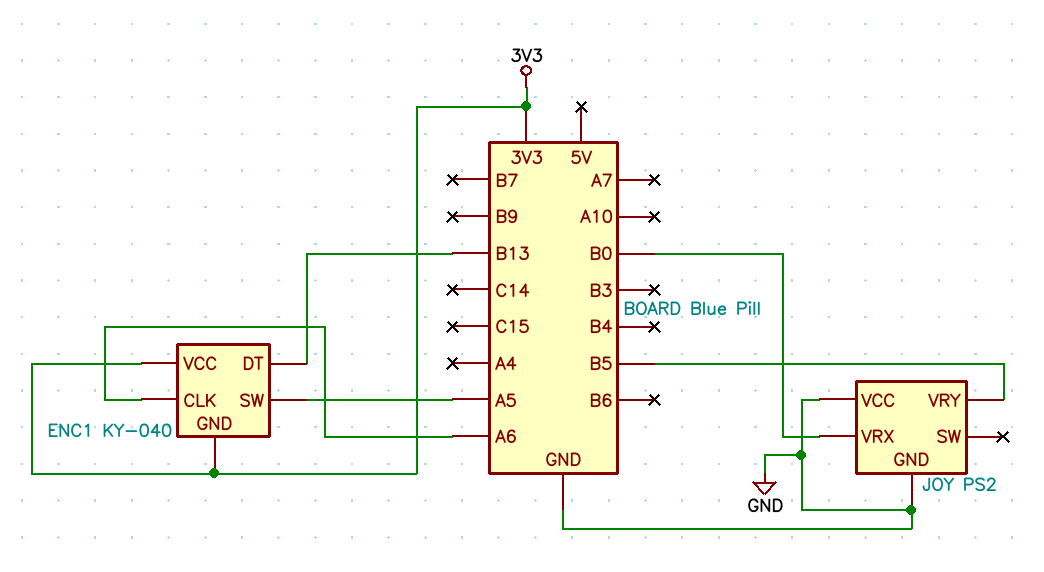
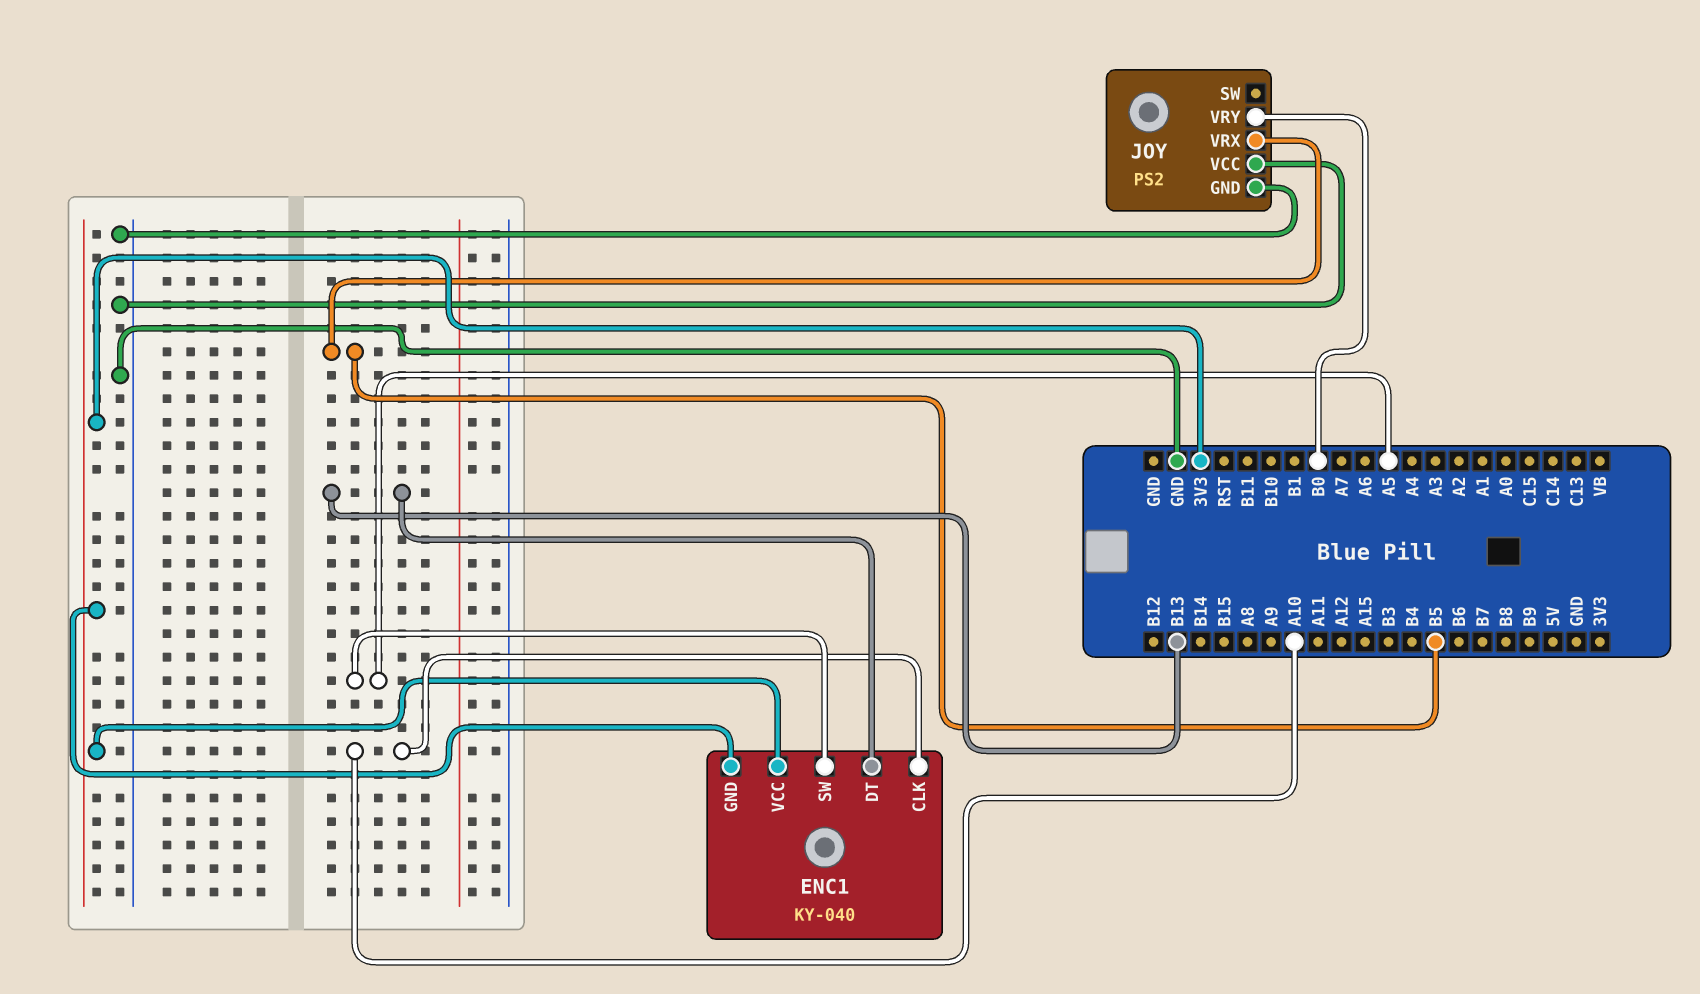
ENC1 pin CLK: A6 -> A10
JOY pin VRX: B0 -> B5
JOY pin VRY: B5 -> B0

